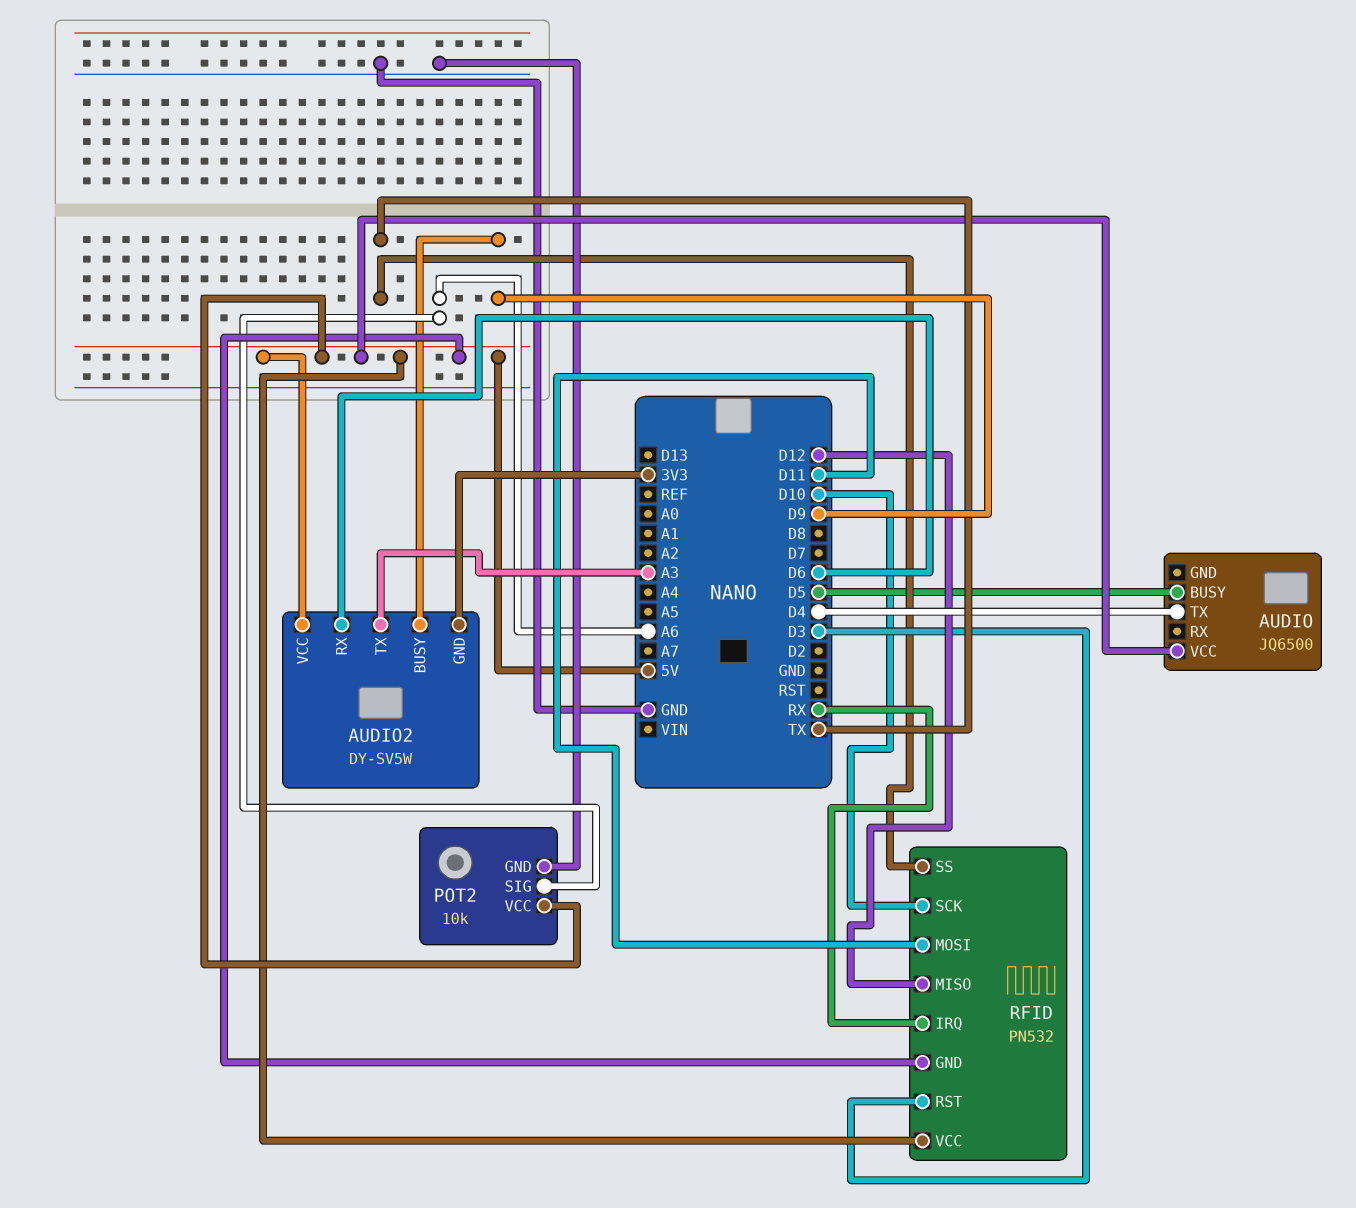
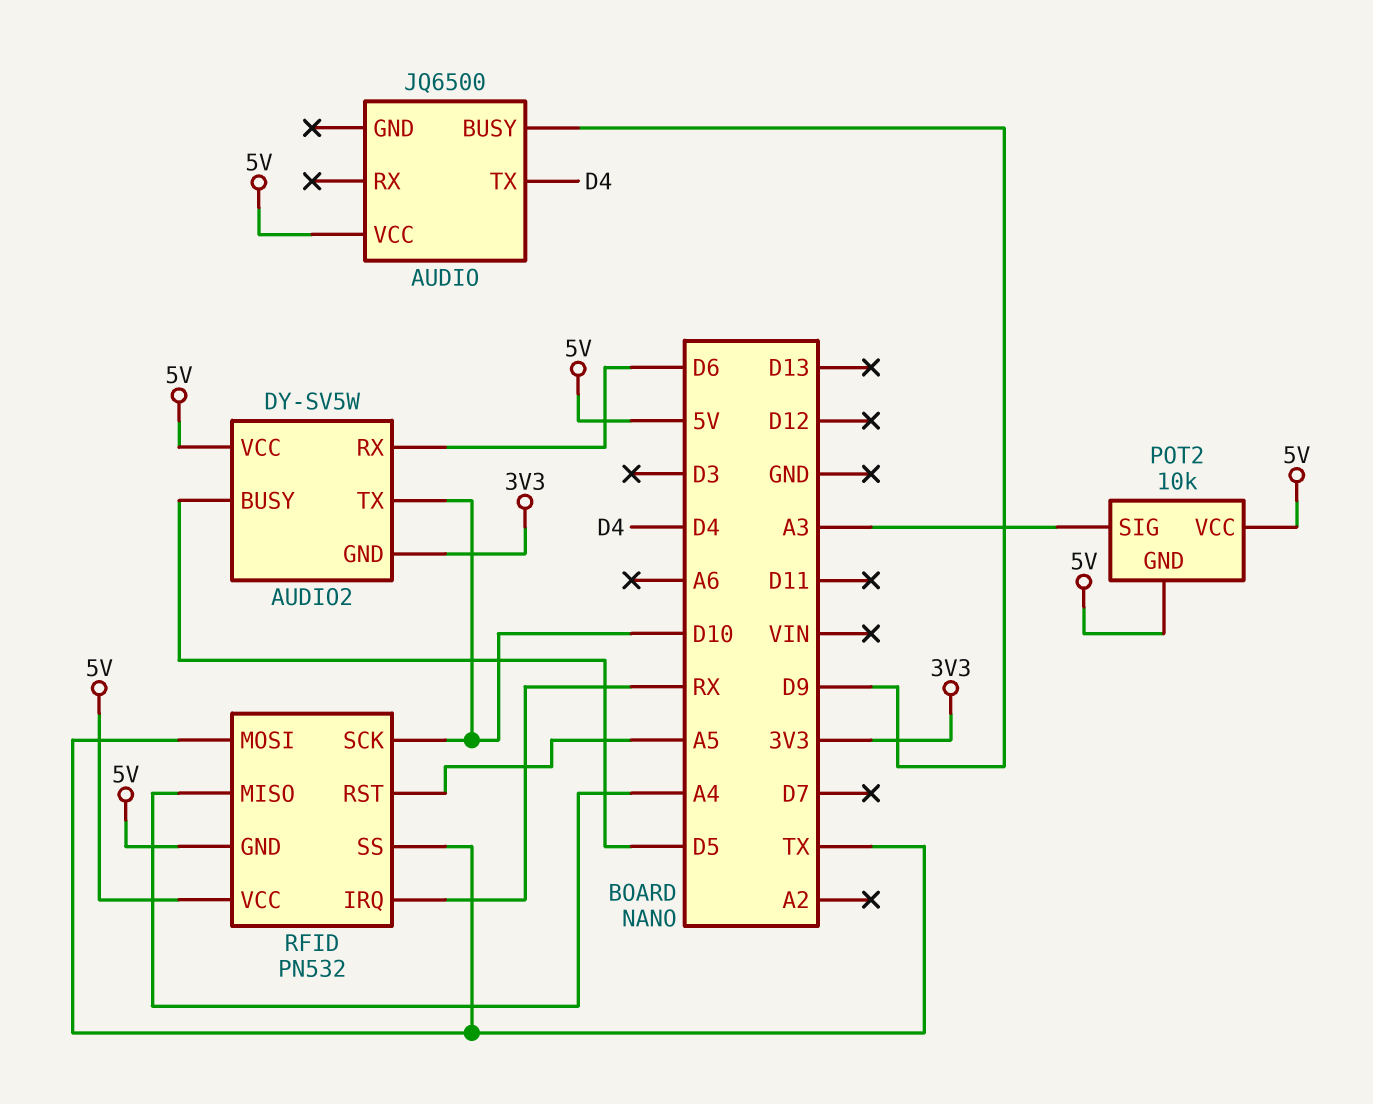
AUDIO pin BUSY: D5 -> D9
AUDIO2 pin BUSY: D9 -> D5
AUDIO2 pin TX: A3 -> D10
POT2 pin GND: GND -> 5V
POT2 pin SIG: A6 -> A3
RFID pin MISO: D12 -> A4
RFID pin MOSI: D11 -> TX
RFID pin RST: D3 -> A5

